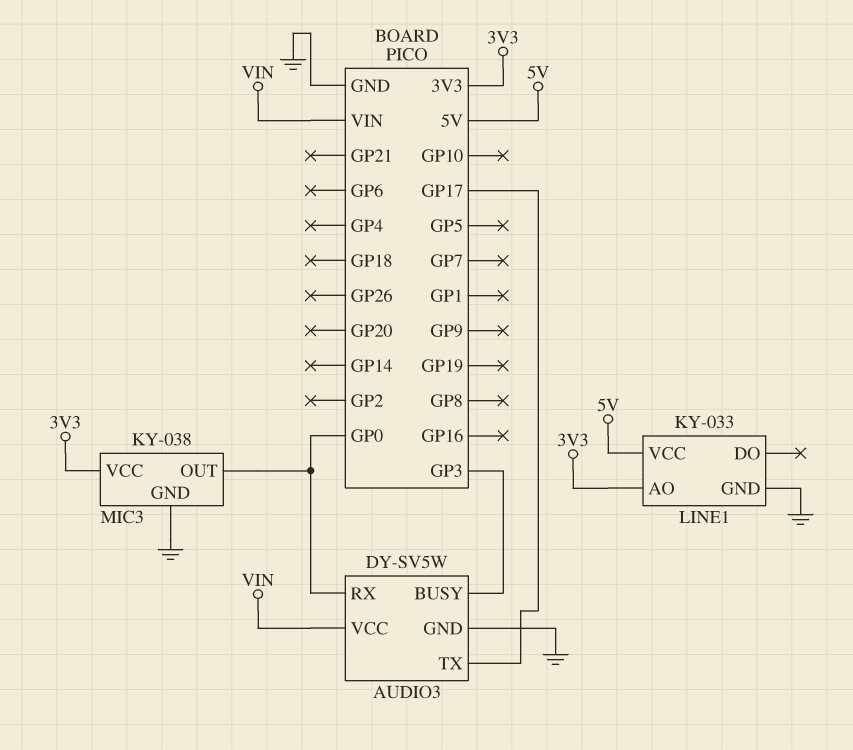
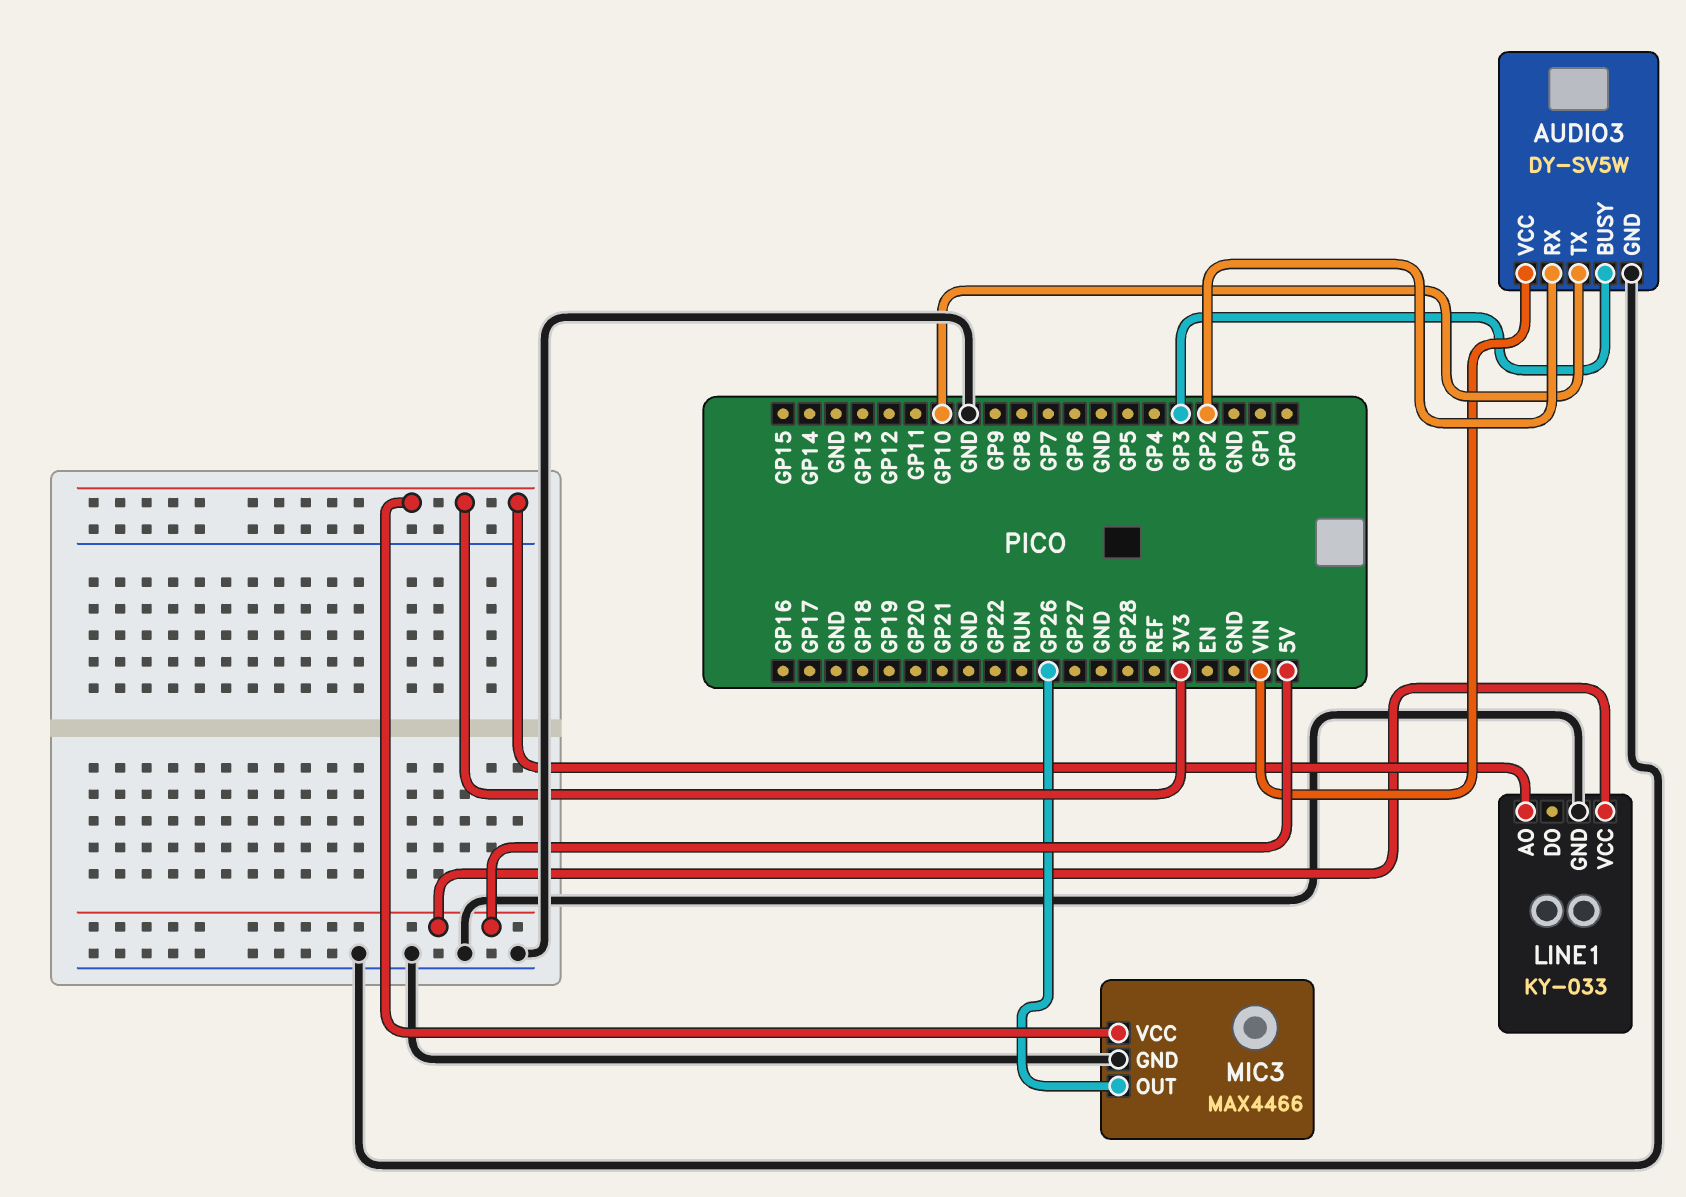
AUDIO3 pin RX: GP0 -> GP2
AUDIO3 pin TX: GP17 -> GP10
MIC3: KY-038 -> MAX4466
MIC3 pin OUT: GP0 -> GP26

